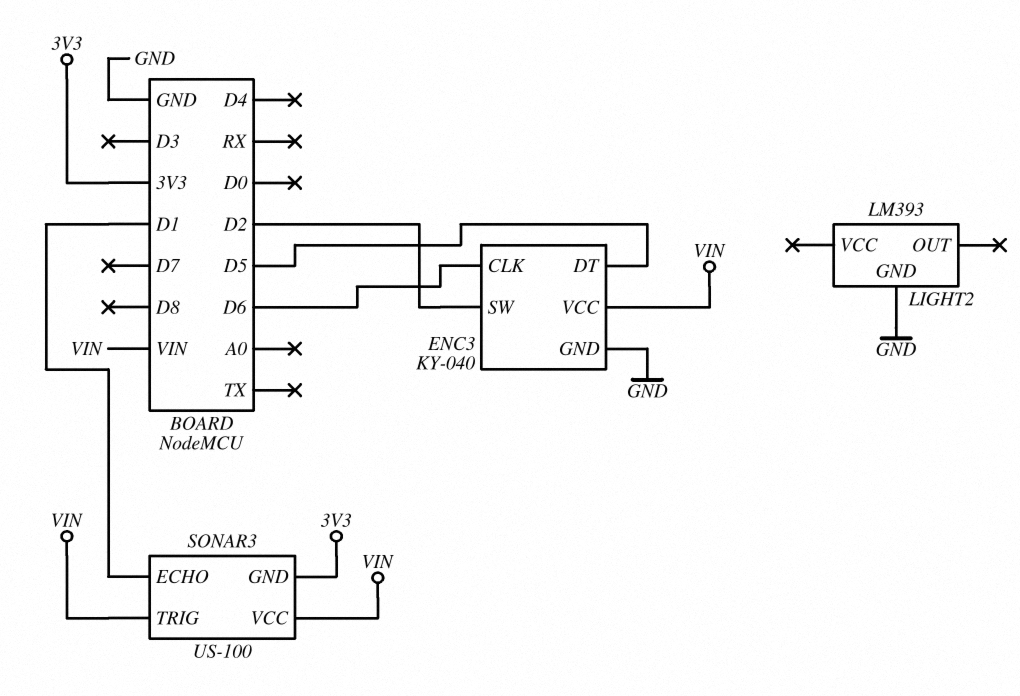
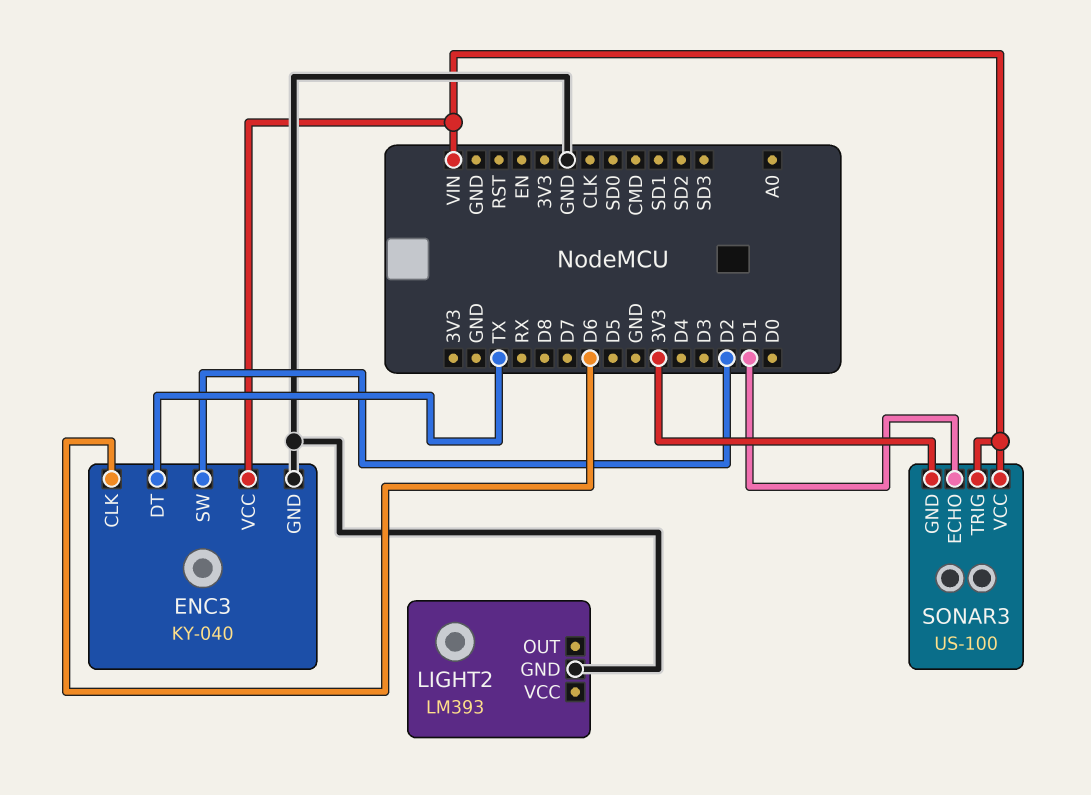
ENC3 pin DT: D5 -> TX

